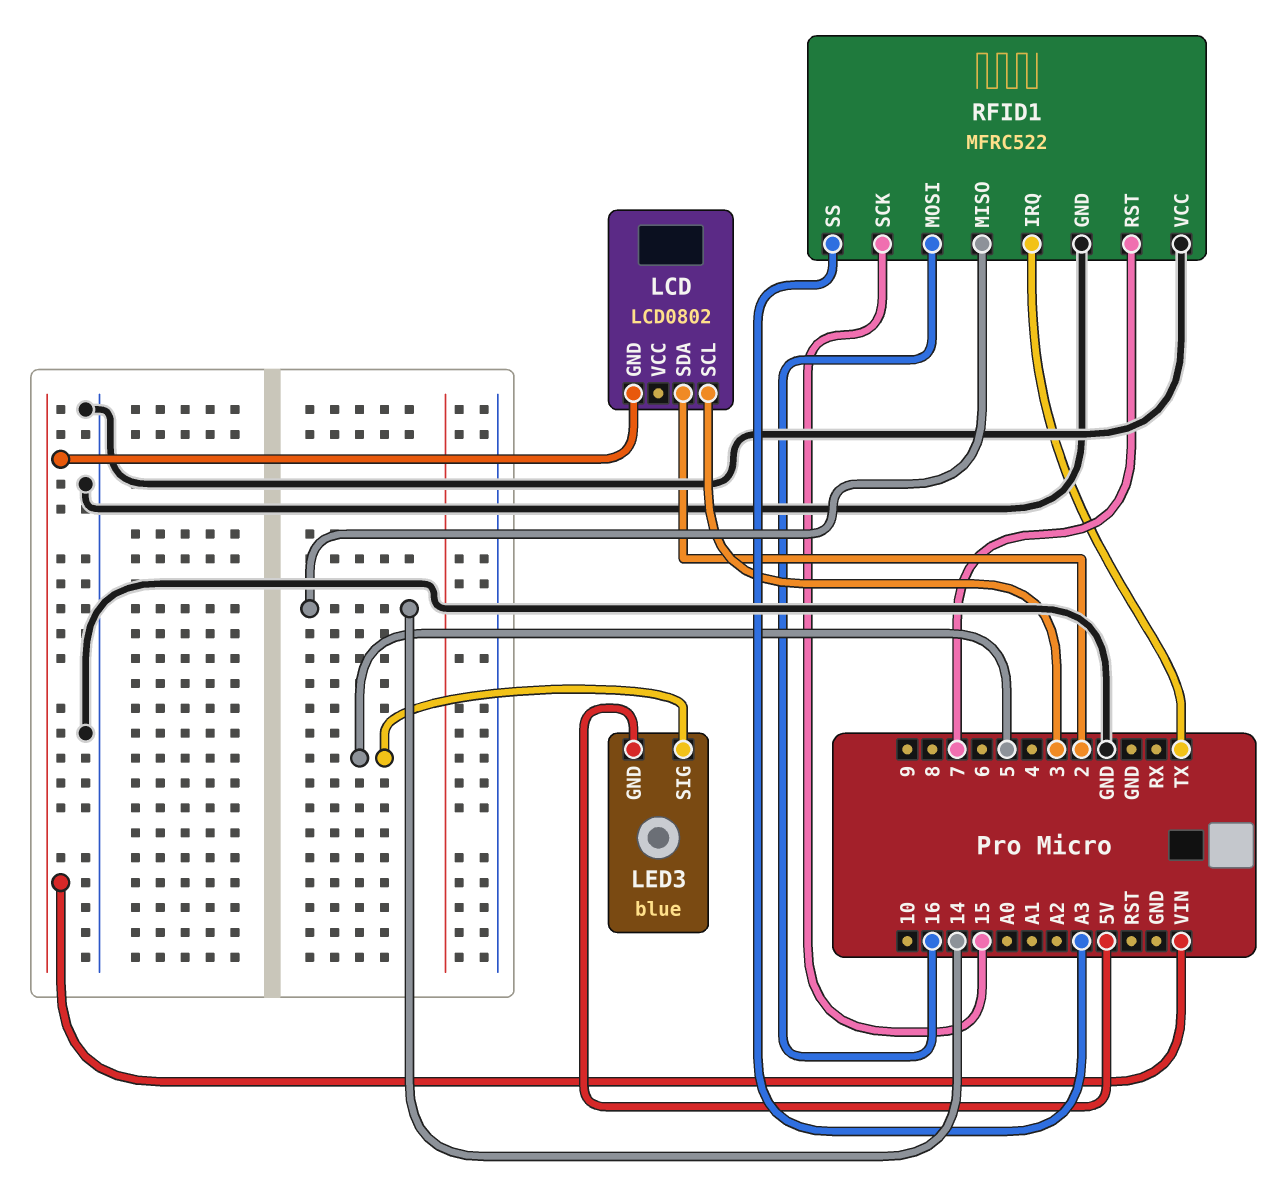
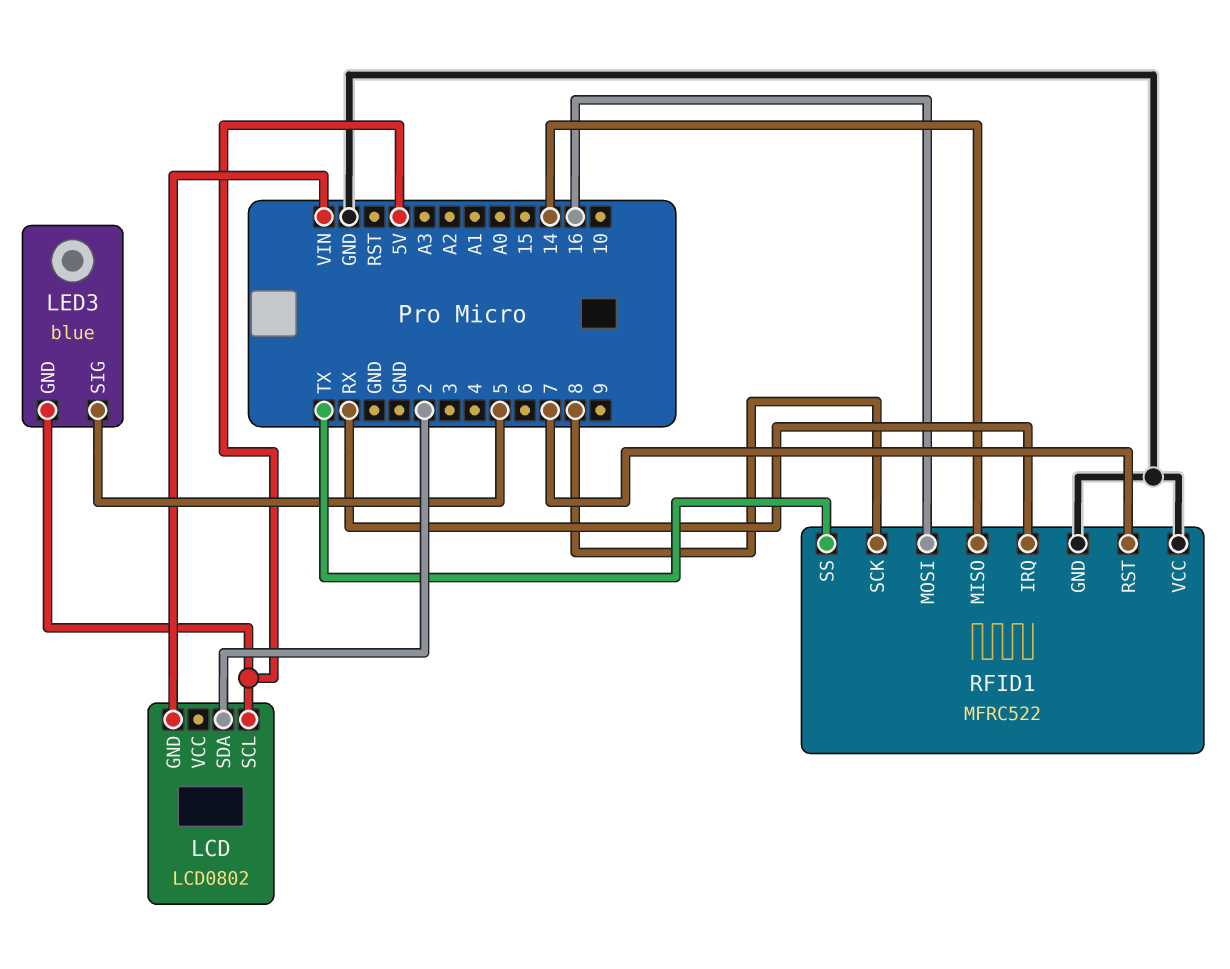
LCD pin SCL: 3 -> 5V
RFID1 pin IRQ: TX -> RX
RFID1 pin SCK: 15 -> 8
RFID1 pin SS: A3 -> TX

